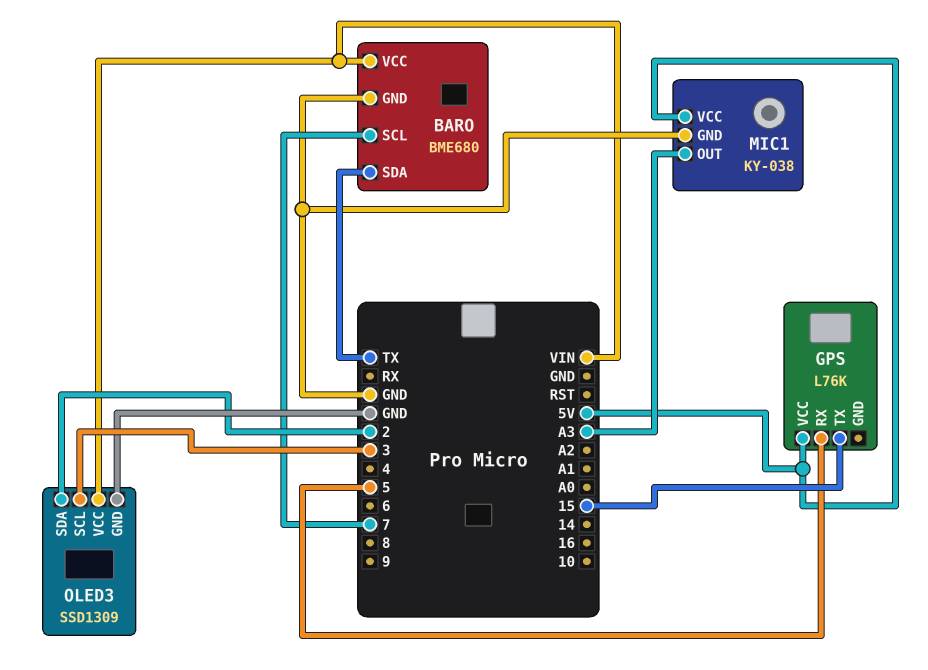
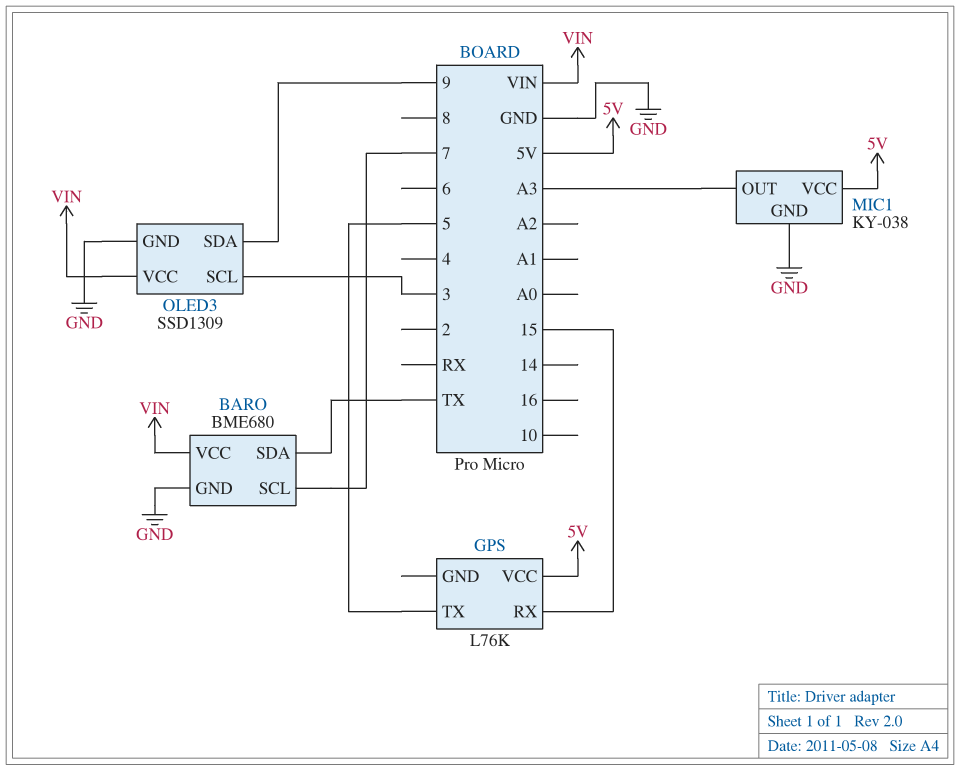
GPS pin RX: 5 -> 15
GPS pin TX: 15 -> 5
OLED3 pin SDA: 2 -> 9

